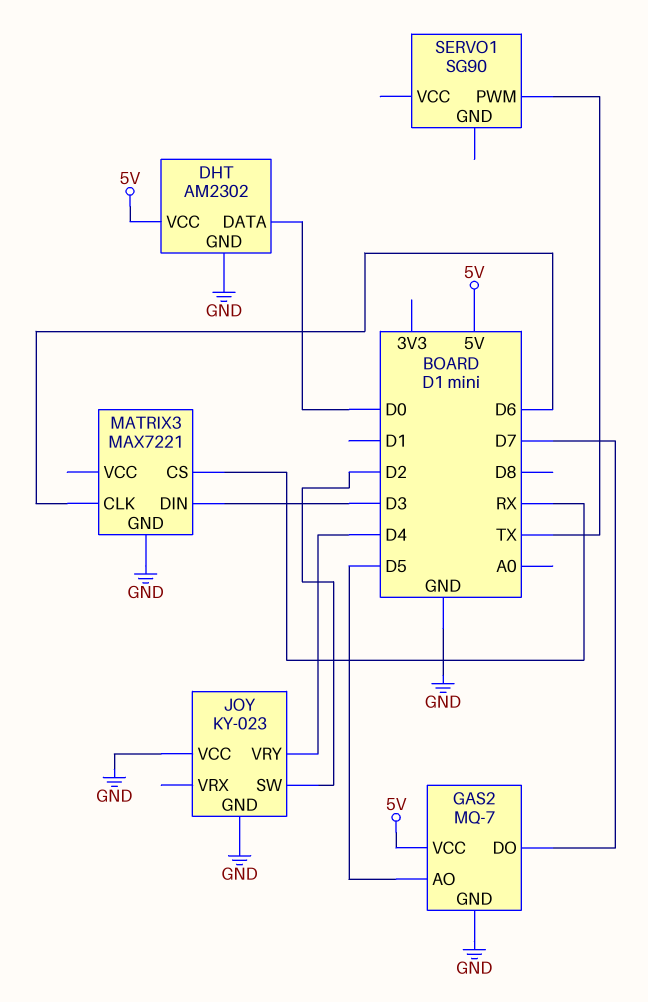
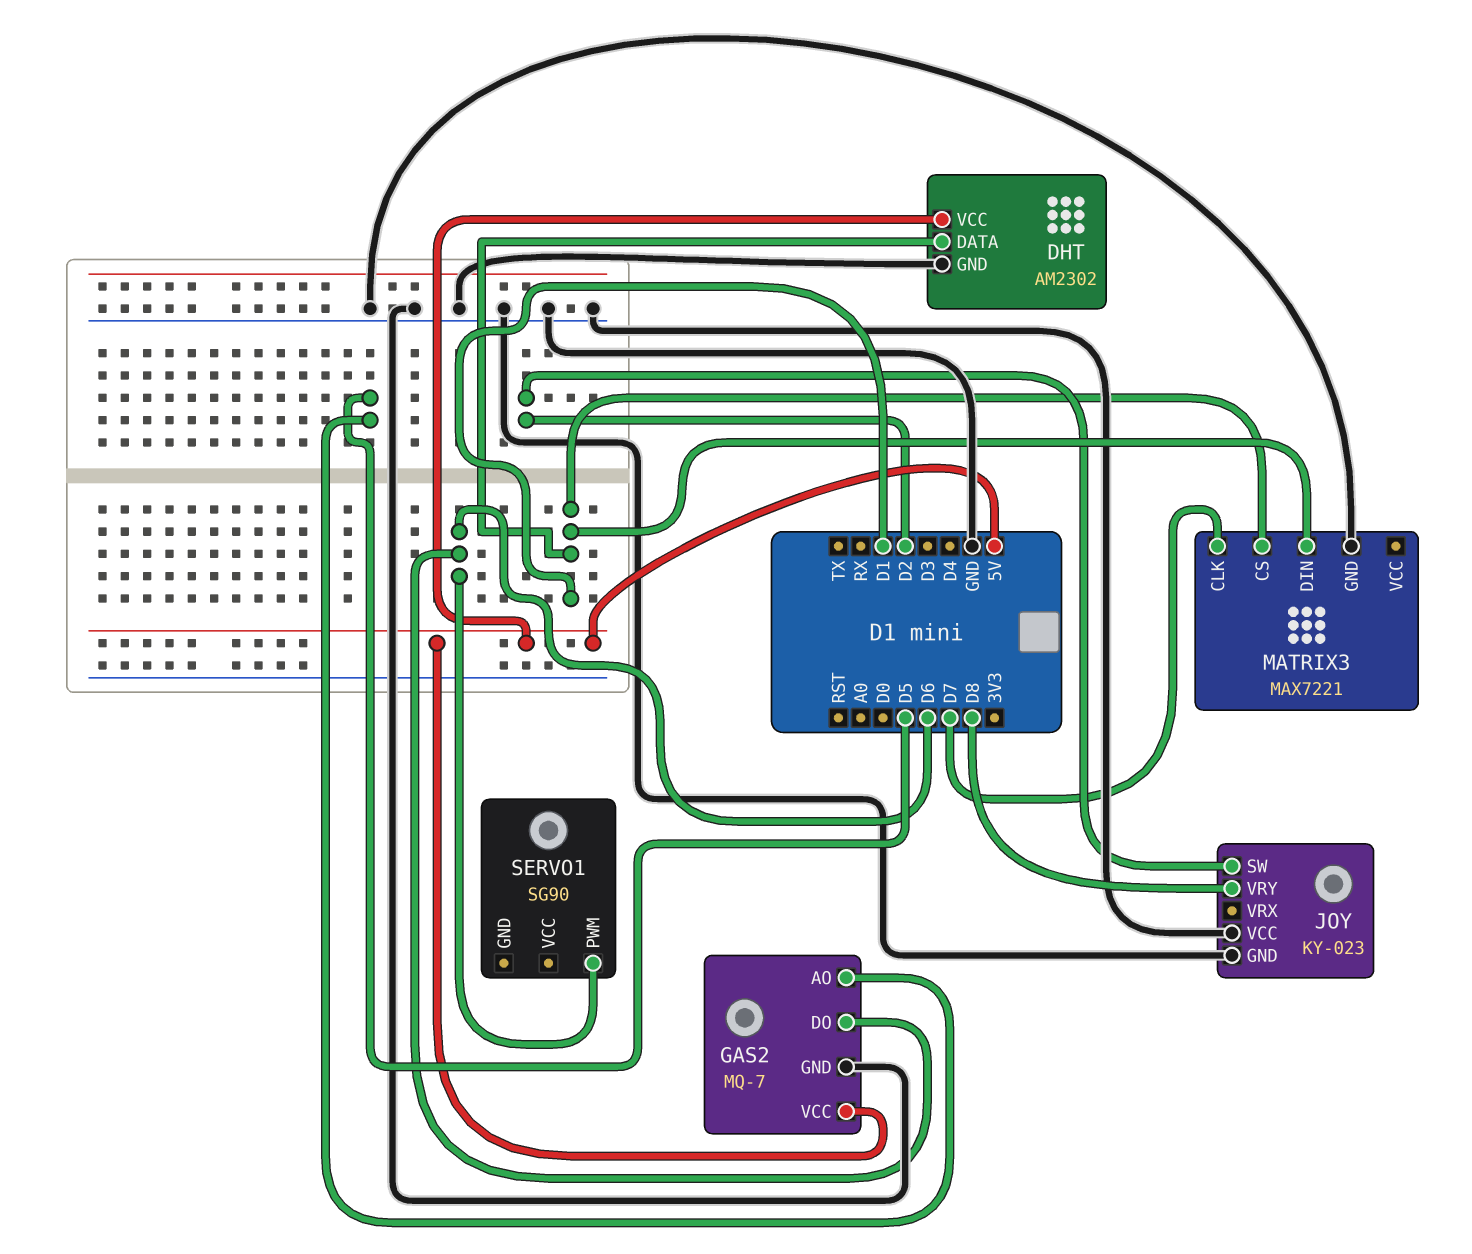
DHT pin DATA: D0 -> D1
GAS2 pin DO: D7 -> D6
JOY pin VRY: D4 -> D8
MATRIX3 pin CLK: D6 -> D7
MATRIX3 pin CS: RX -> D1
MATRIX3 pin DIN: D3 -> D1
SERVO1 pin PWM: TX -> D6

